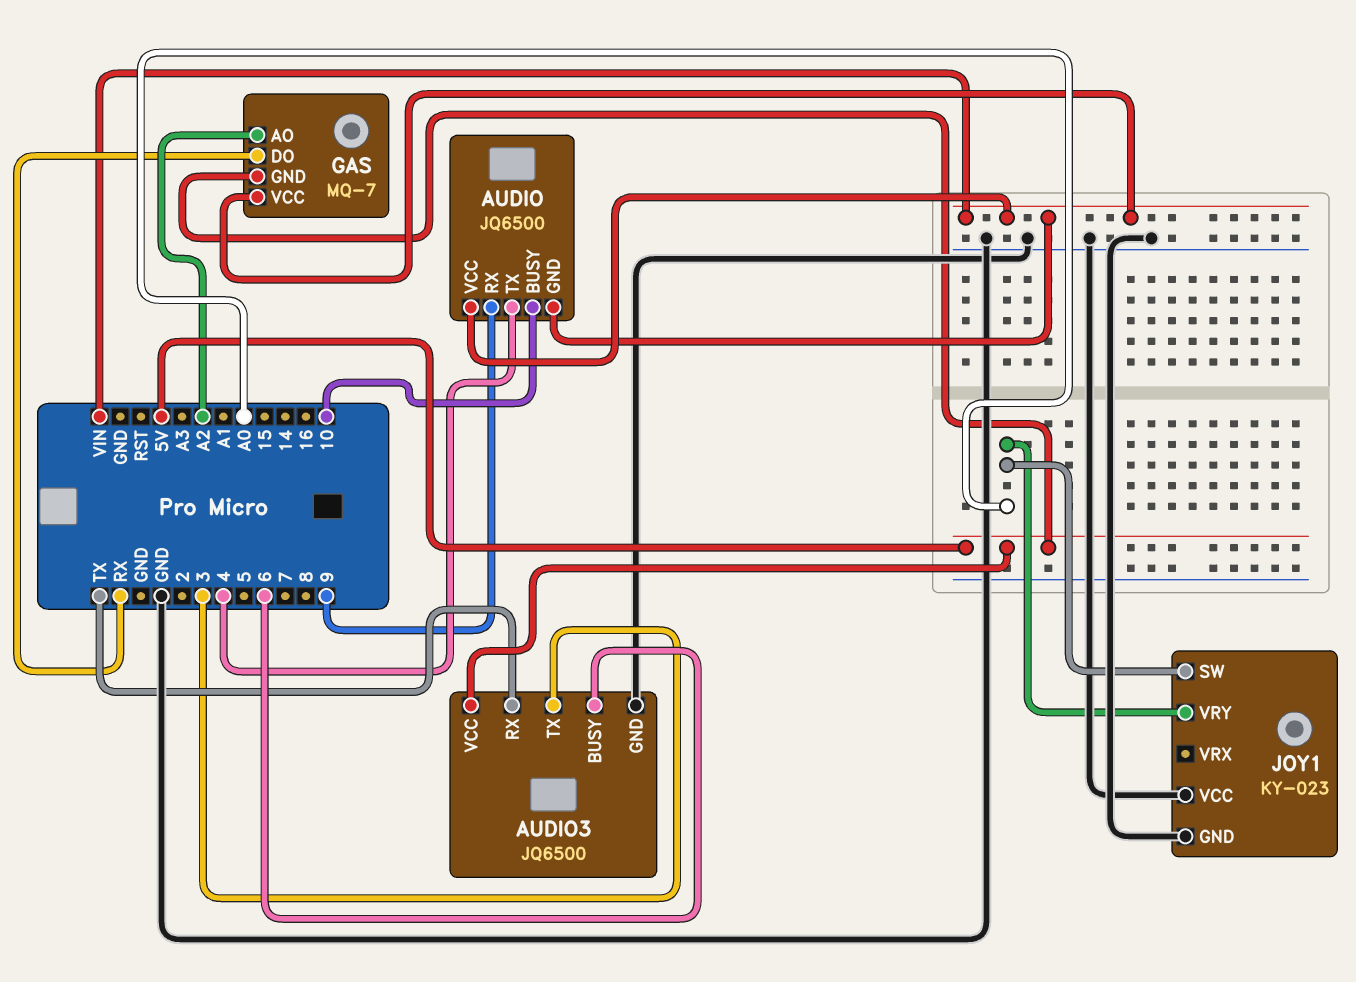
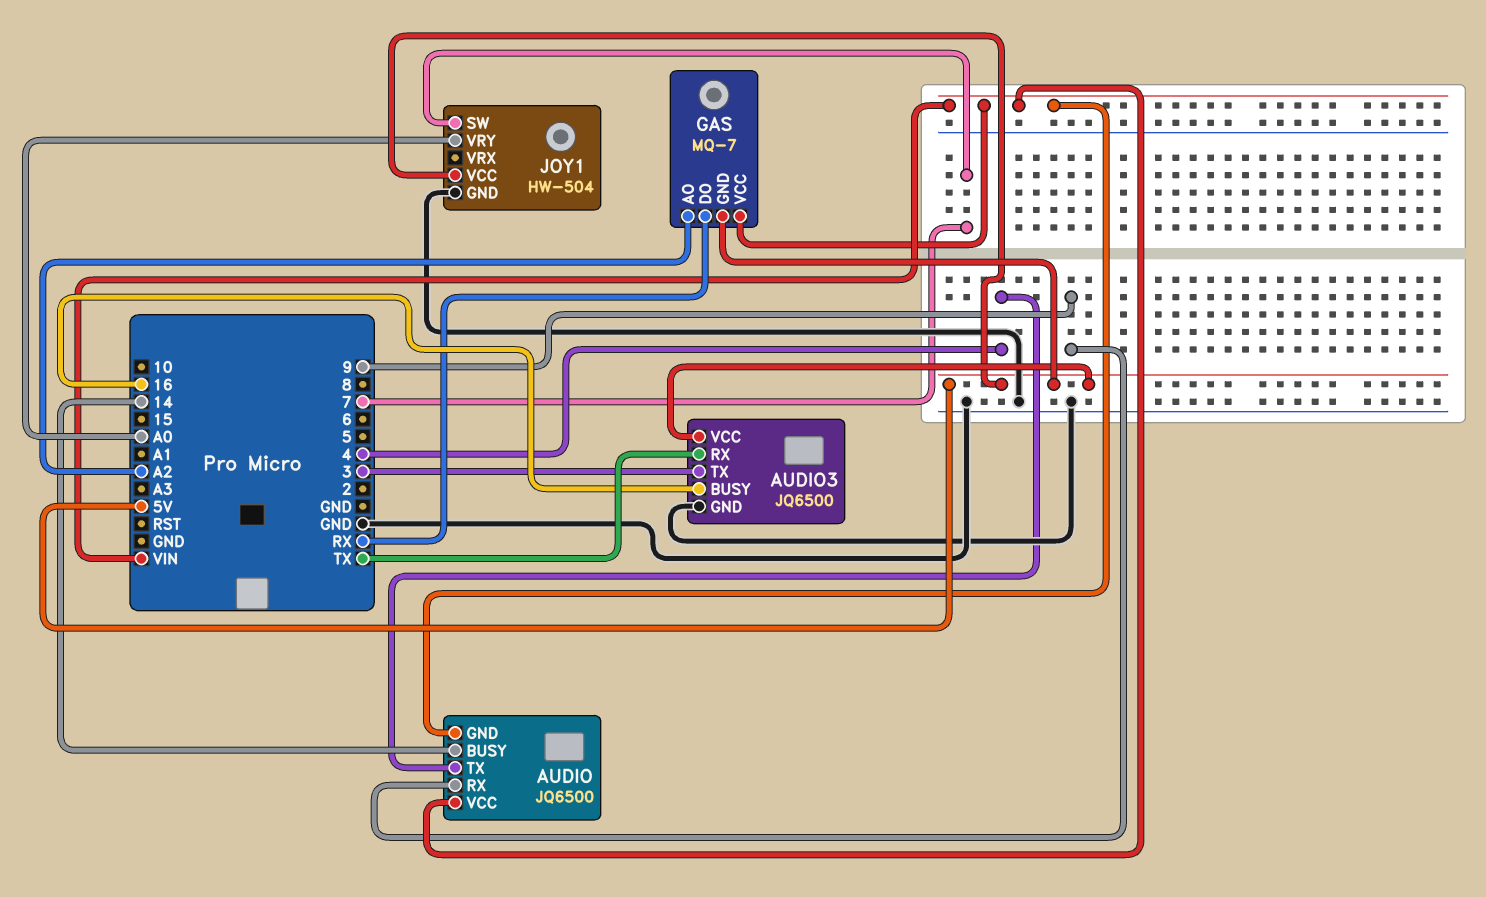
AUDIO pin BUSY: 10 -> 14
AUDIO3 pin BUSY: 6 -> 16
JOY1: KY-023 -> HW-504
JOY1 pin SW: A0 -> 7
JOY1 pin VCC: GND -> 5V

